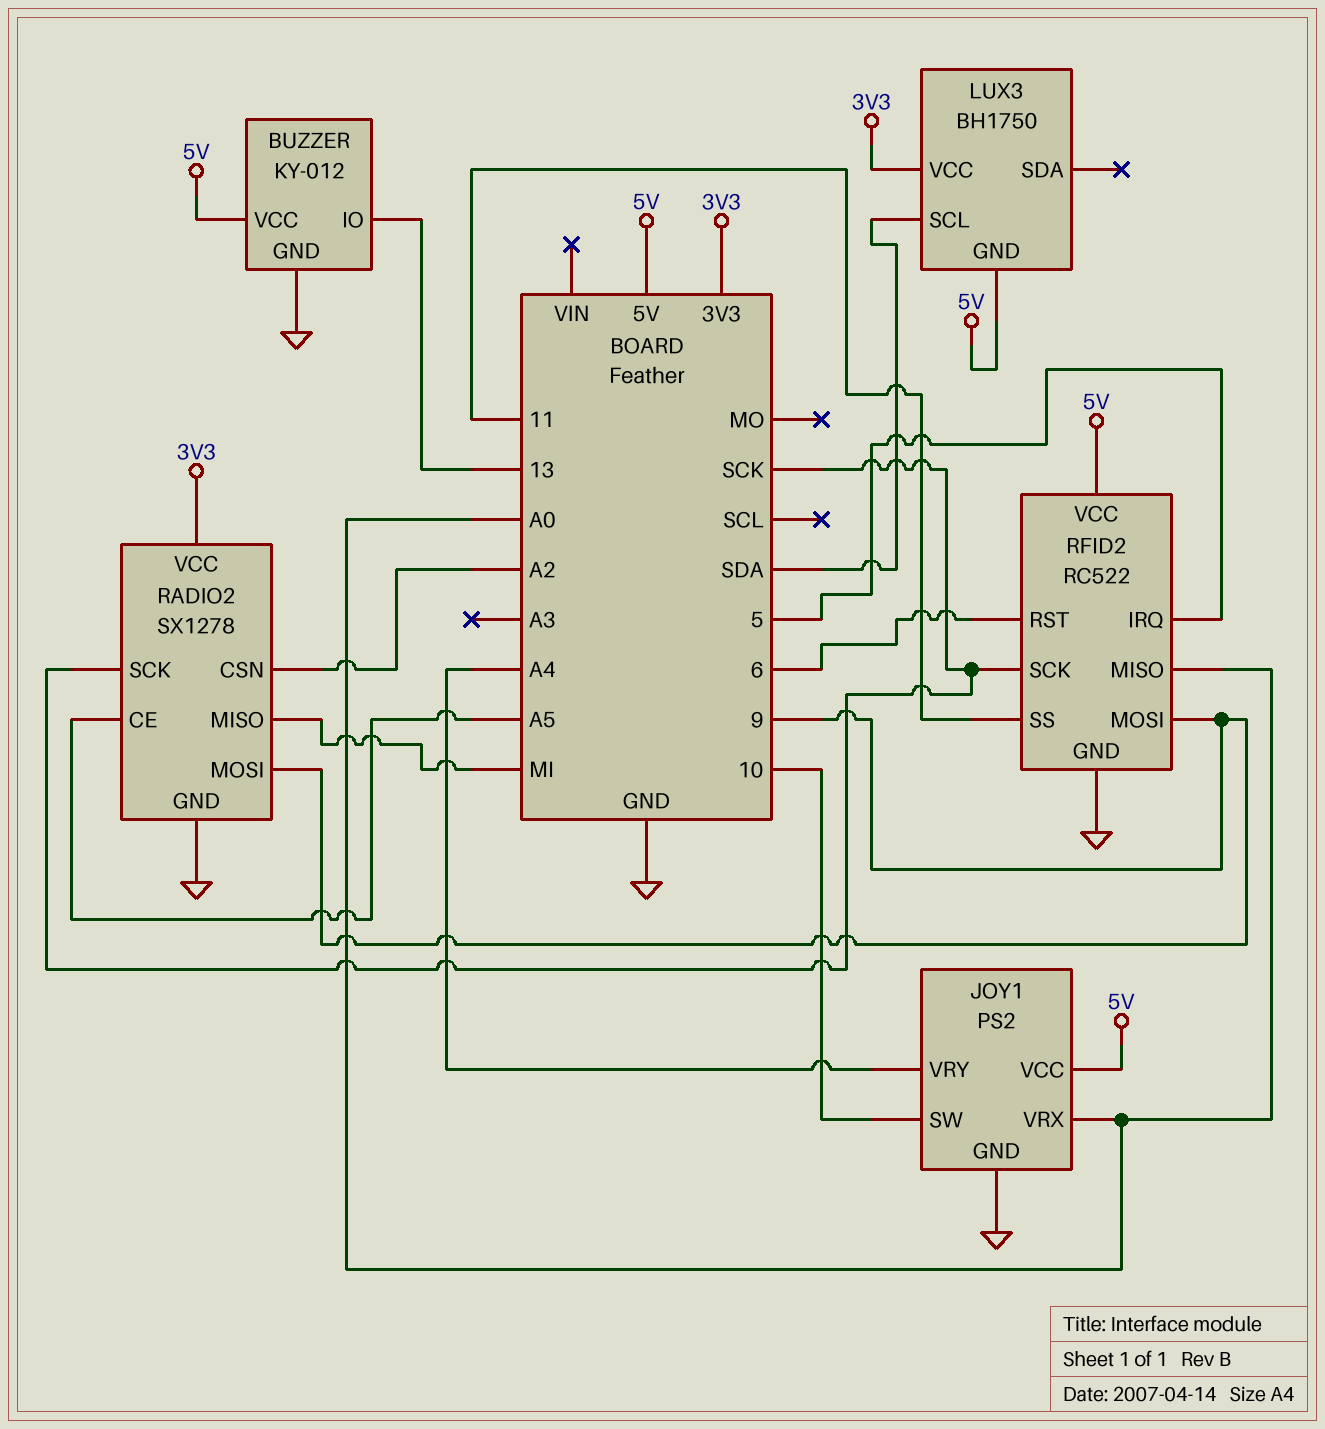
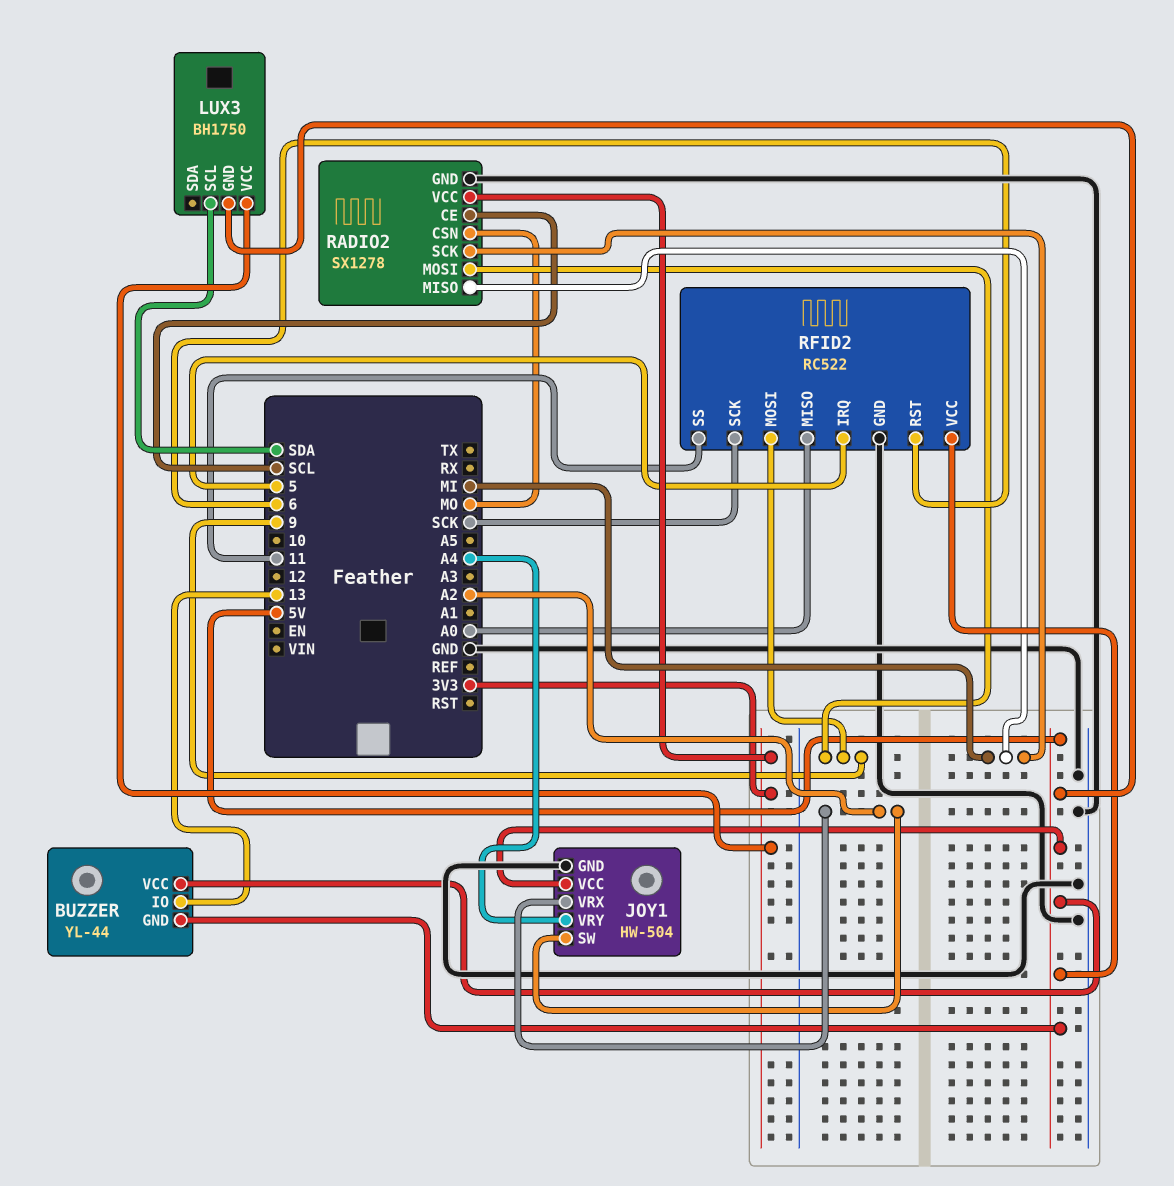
BUZZER: KY-012 -> YL-44
BUZZER pin GND: GND -> 5V
JOY1: PS2 -> HW-504
JOY1 pin SW: 10 -> A2
JOY1 pin VRX: A0 -> A2
RADIO2 pin CE: A5 -> SCL
RADIO2 pin CSN: A2 -> MO
RADIO2 pin SCK: SCK -> MI

